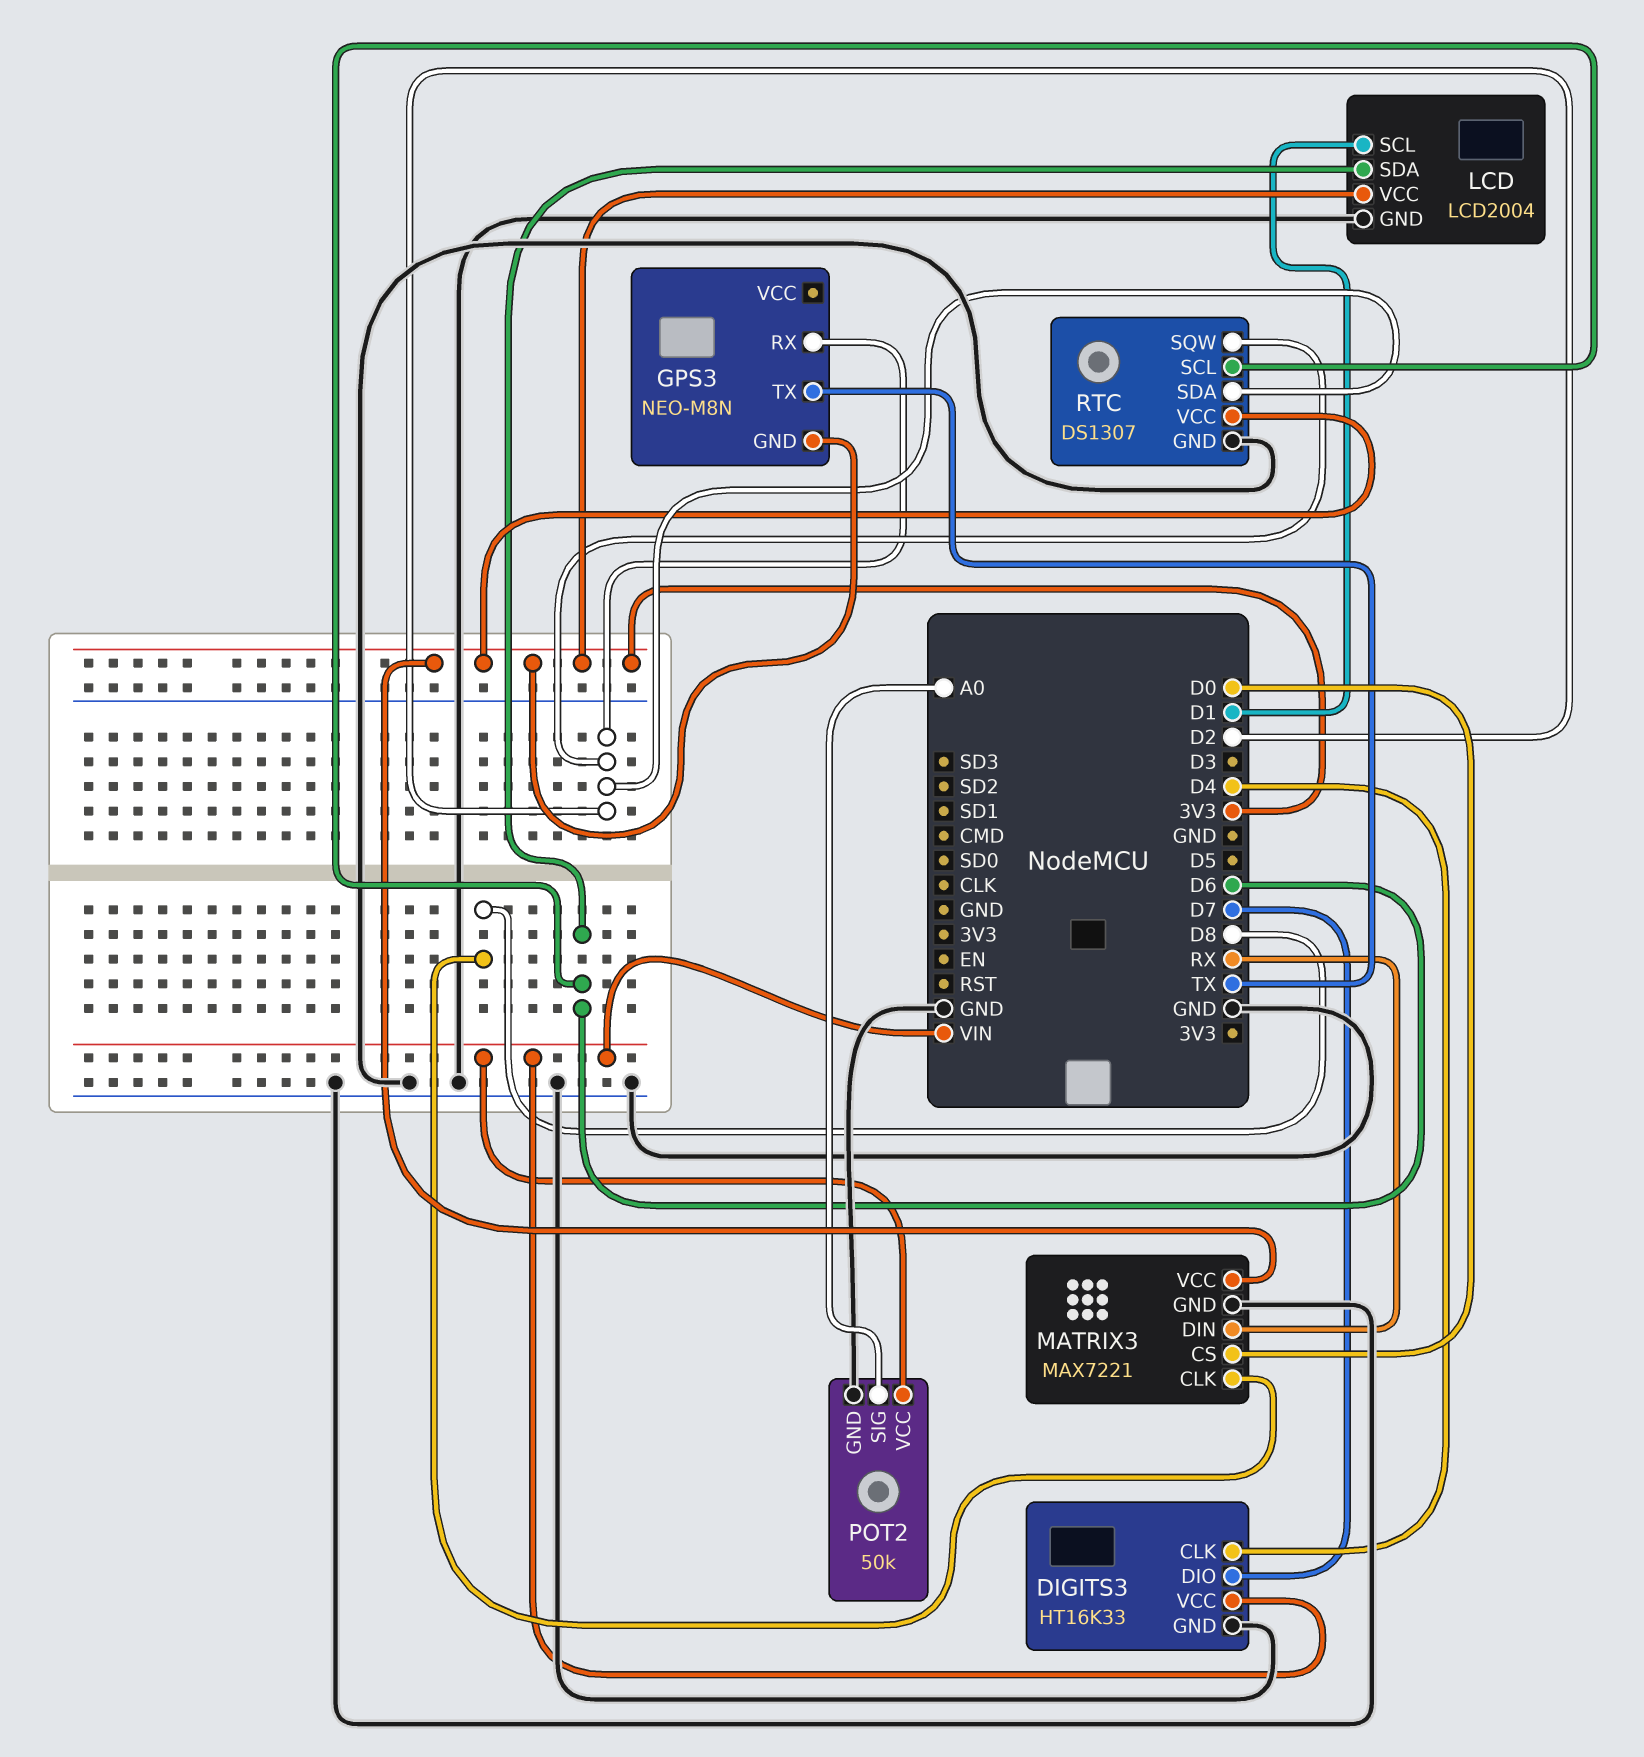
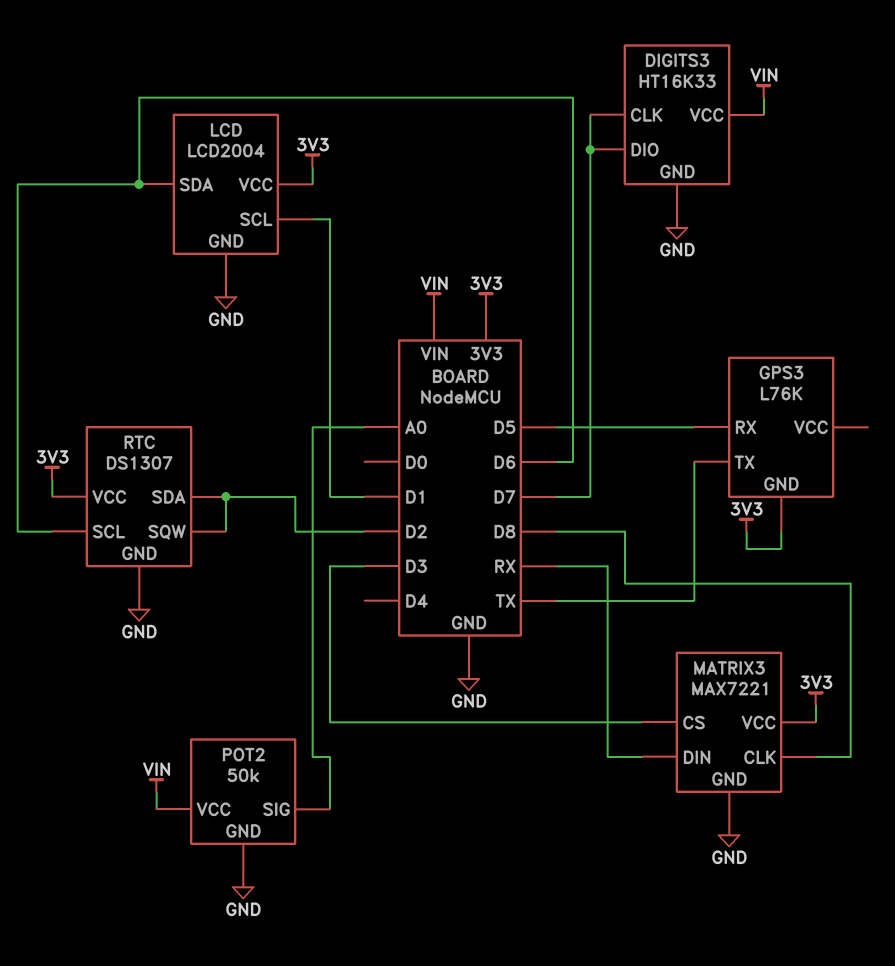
DIGITS3 pin CLK: D4 -> D7
GPS3: NEO-M8N -> L76K
GPS3 pin RX: D2 -> D5
MATRIX3 pin CS: D0 -> D3

